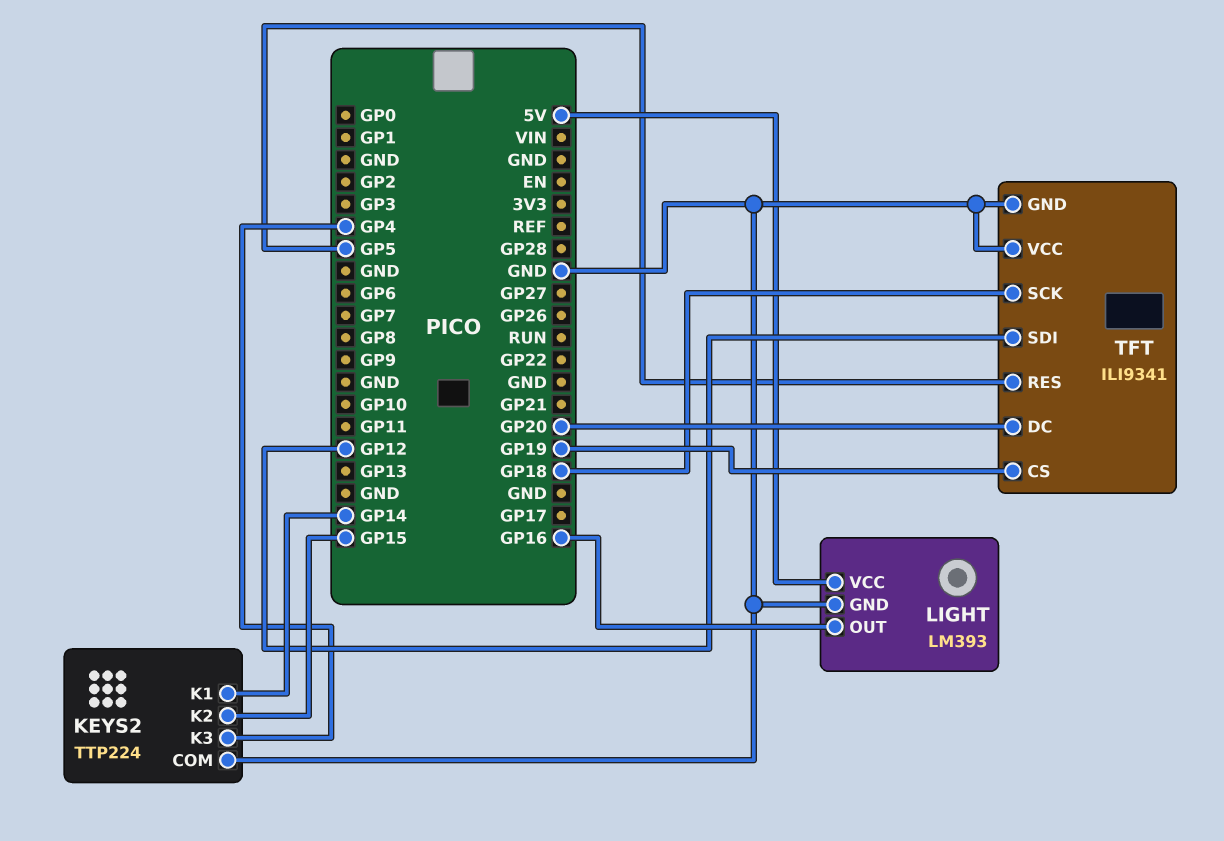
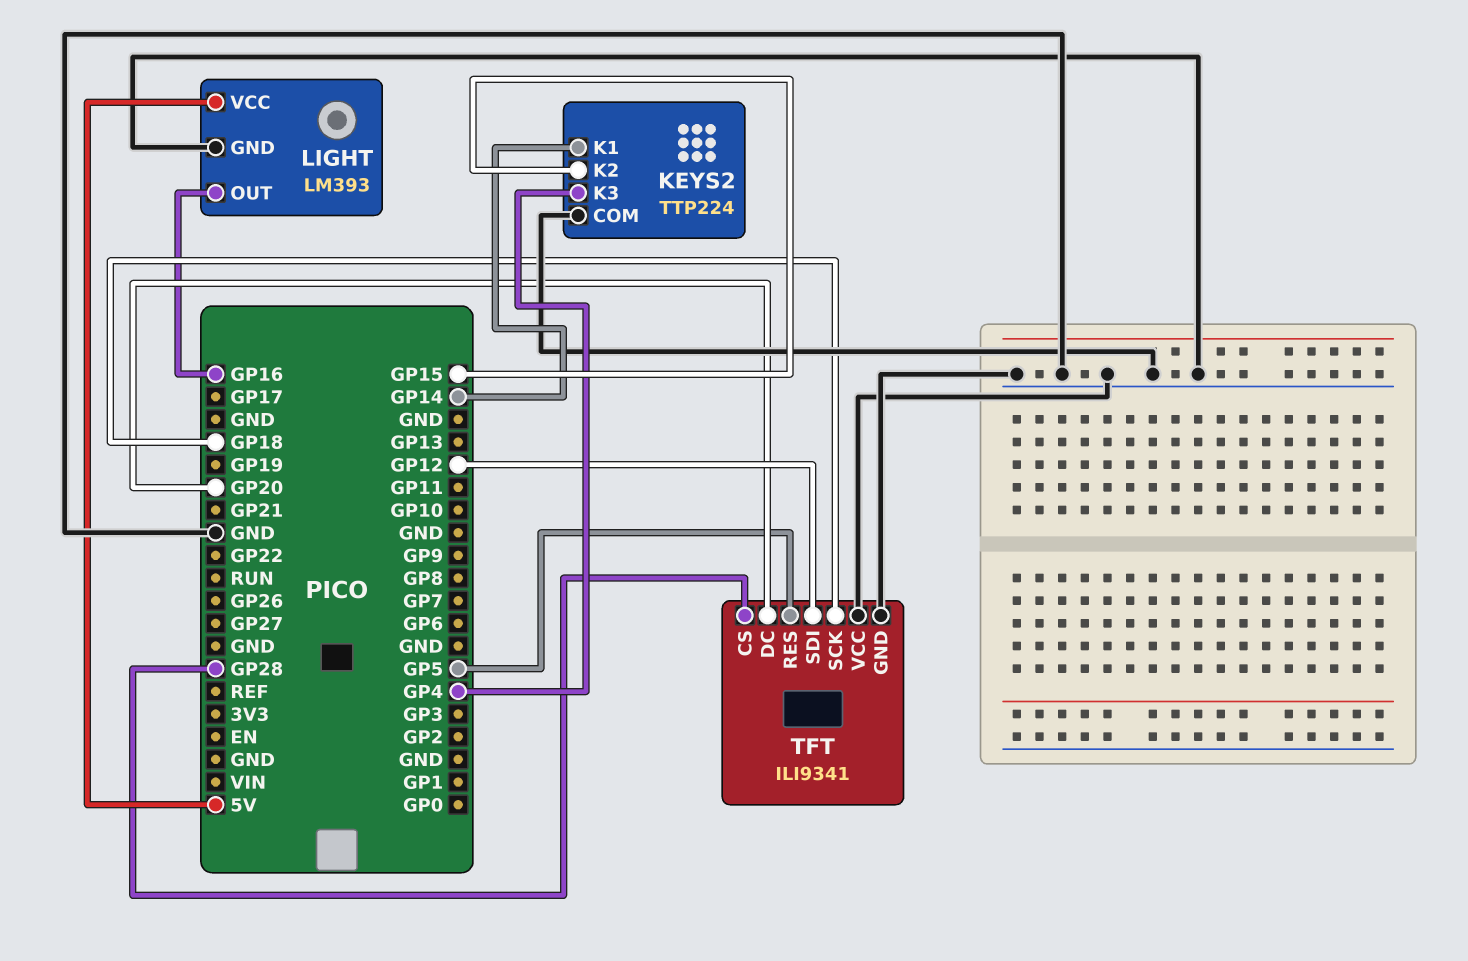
TFT pin CS: GP19 -> GP28

